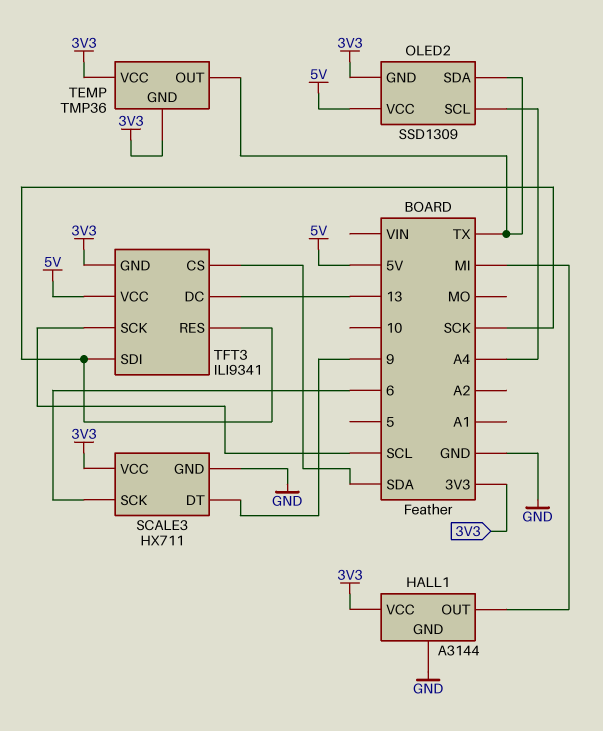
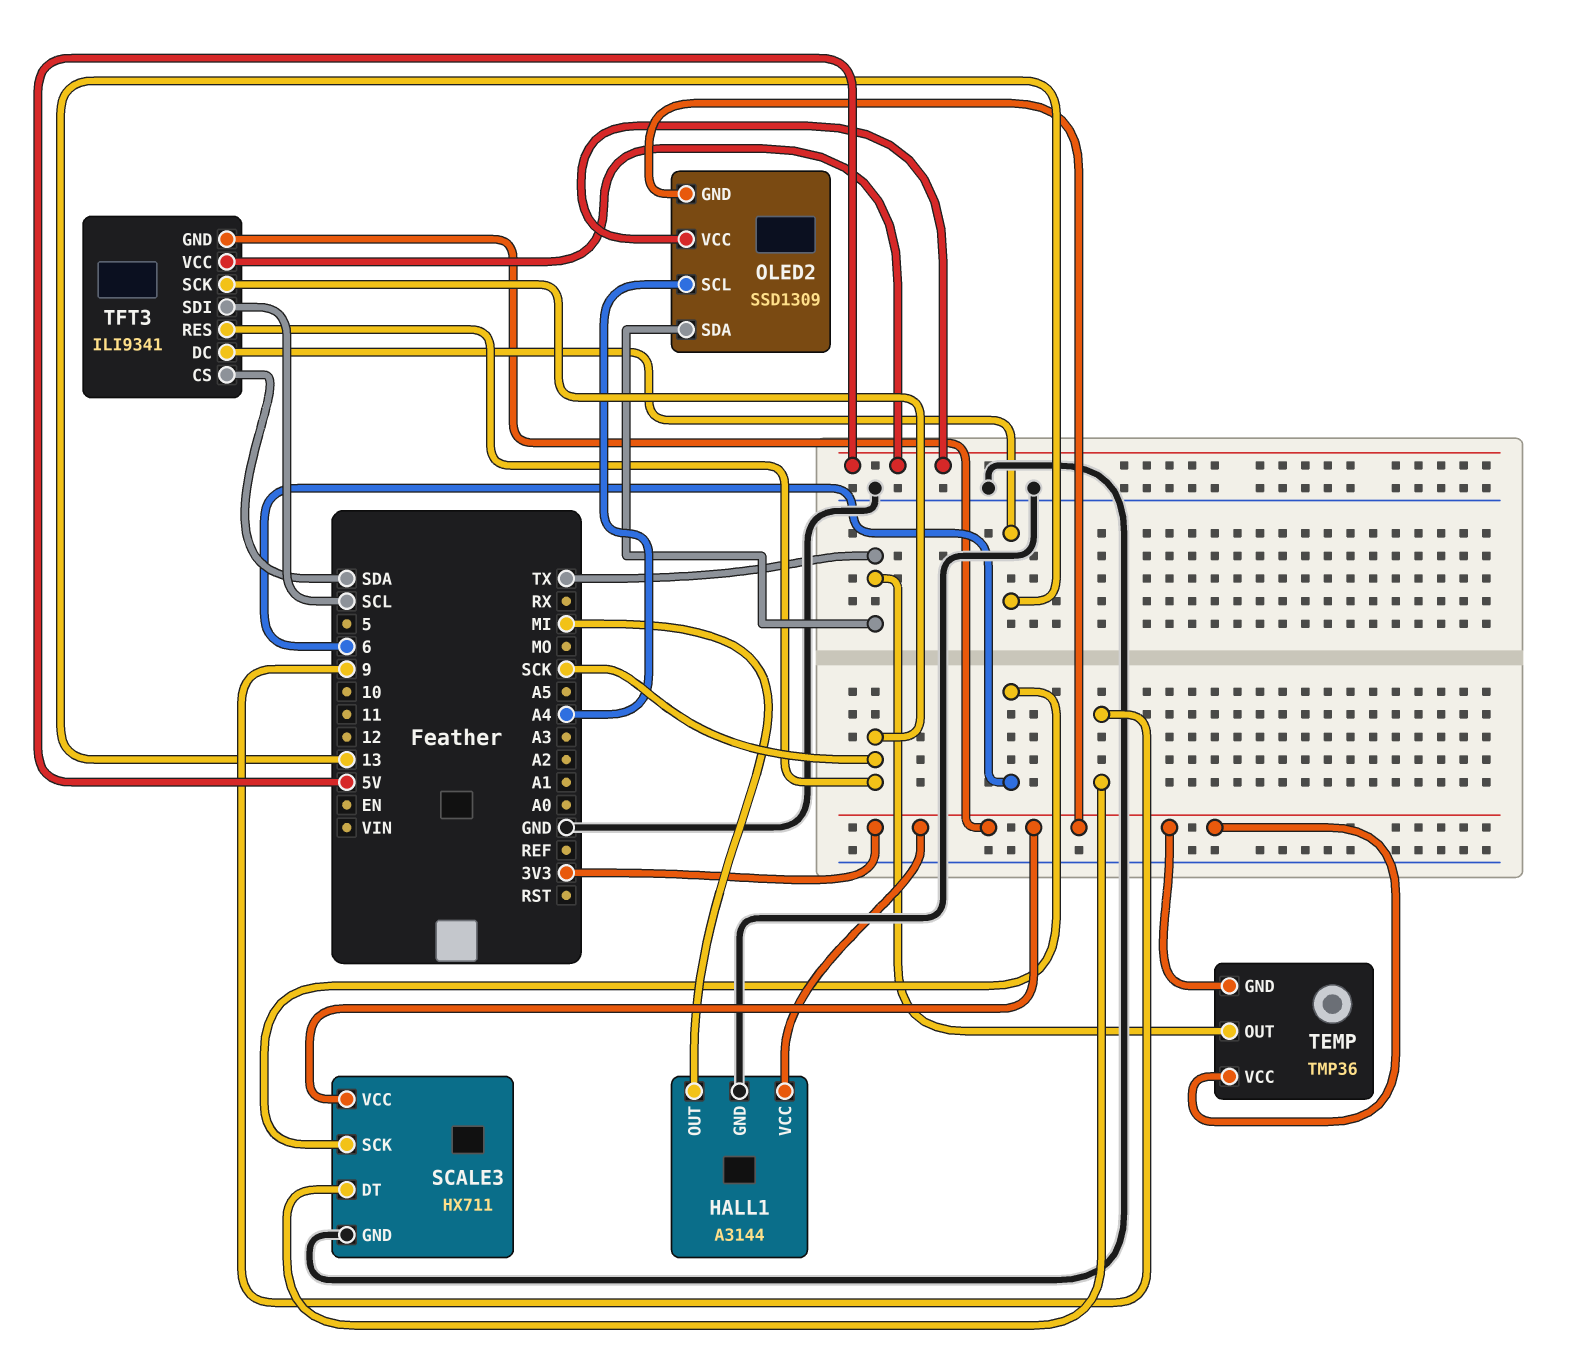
TFT3 pin SCK: SCL -> SCK
TFT3 pin SDI: SCK -> SCL

